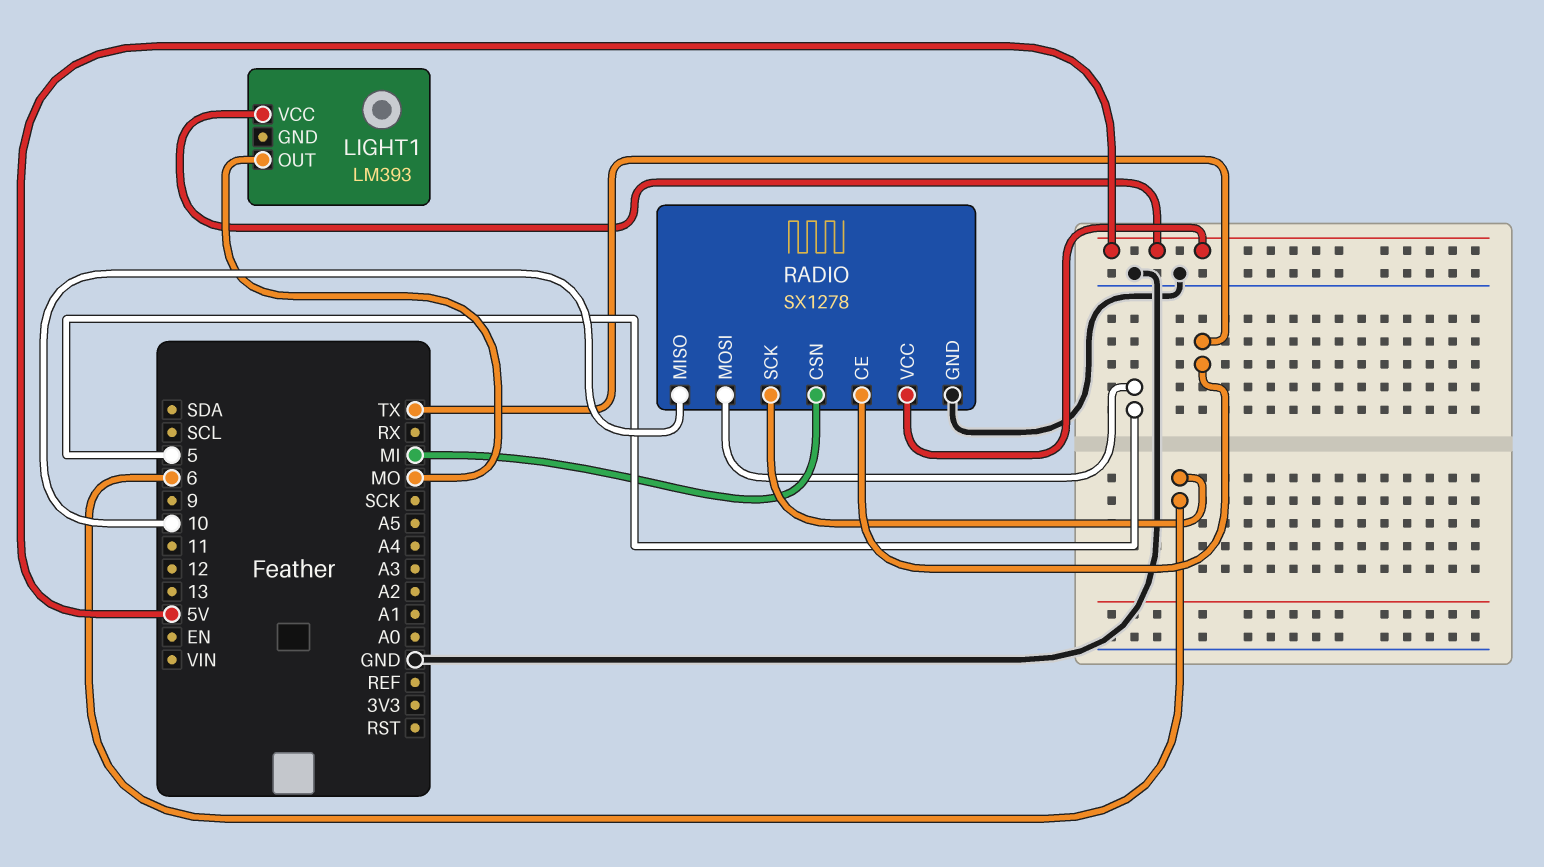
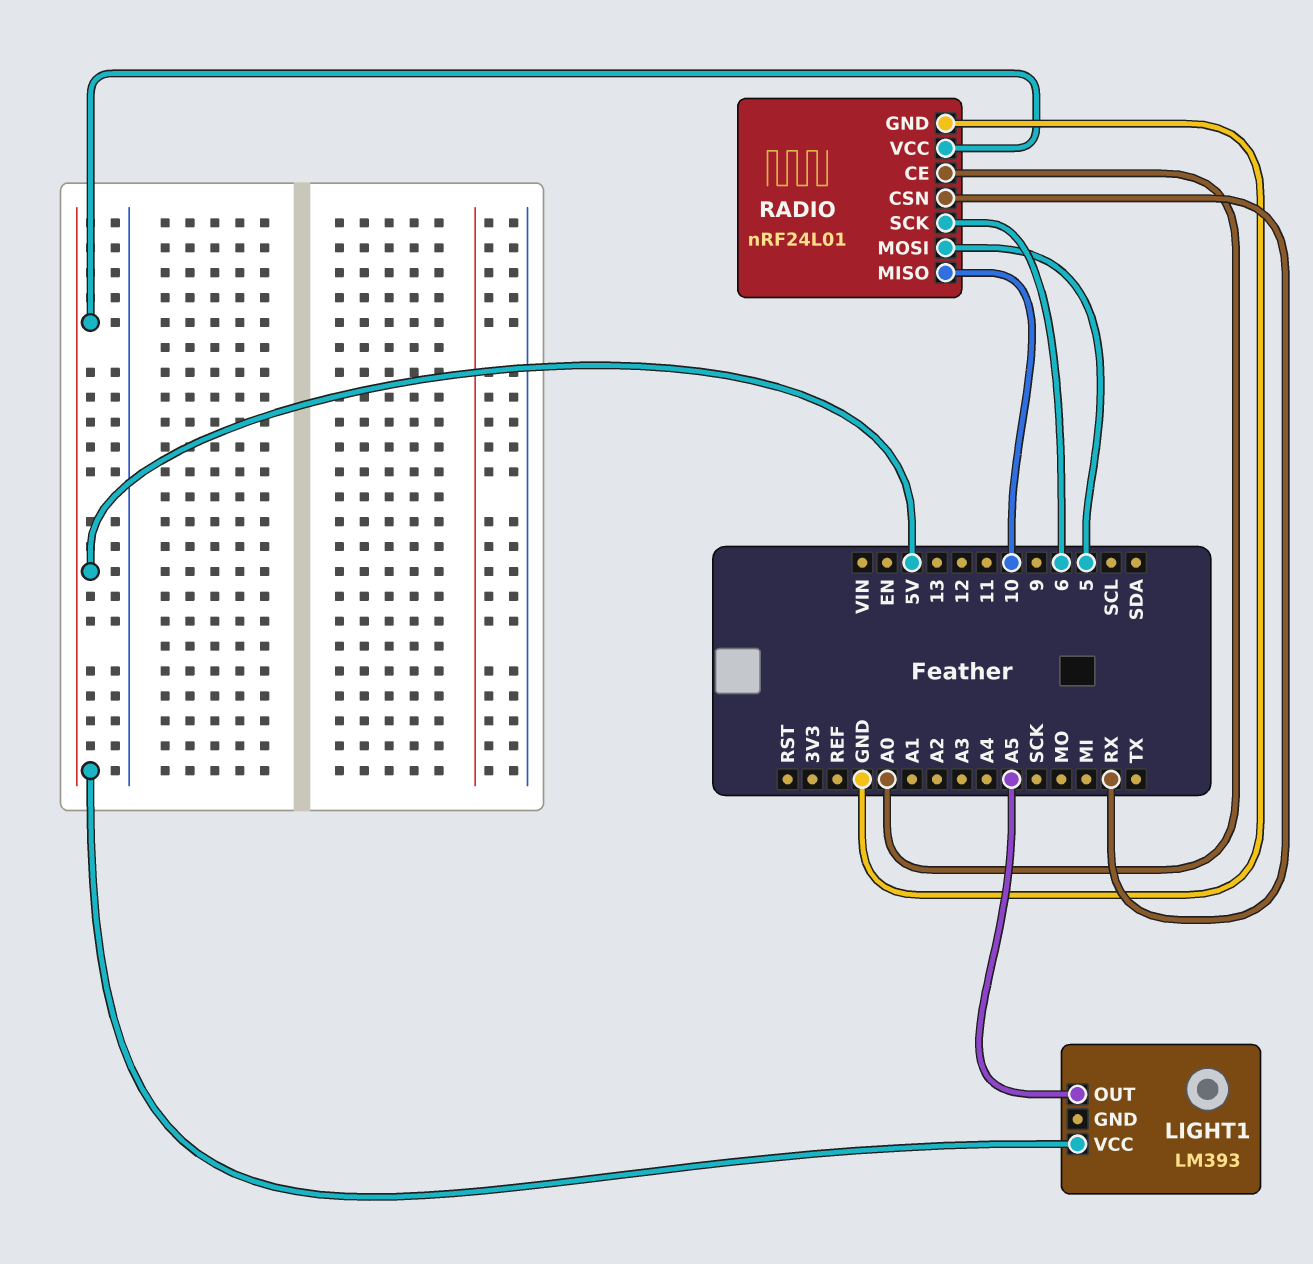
LIGHT1 pin OUT: MO -> A5
RADIO: SX1278 -> nRF24L01
RADIO pin CE: TX -> A0
RADIO pin CSN: MI -> RX

